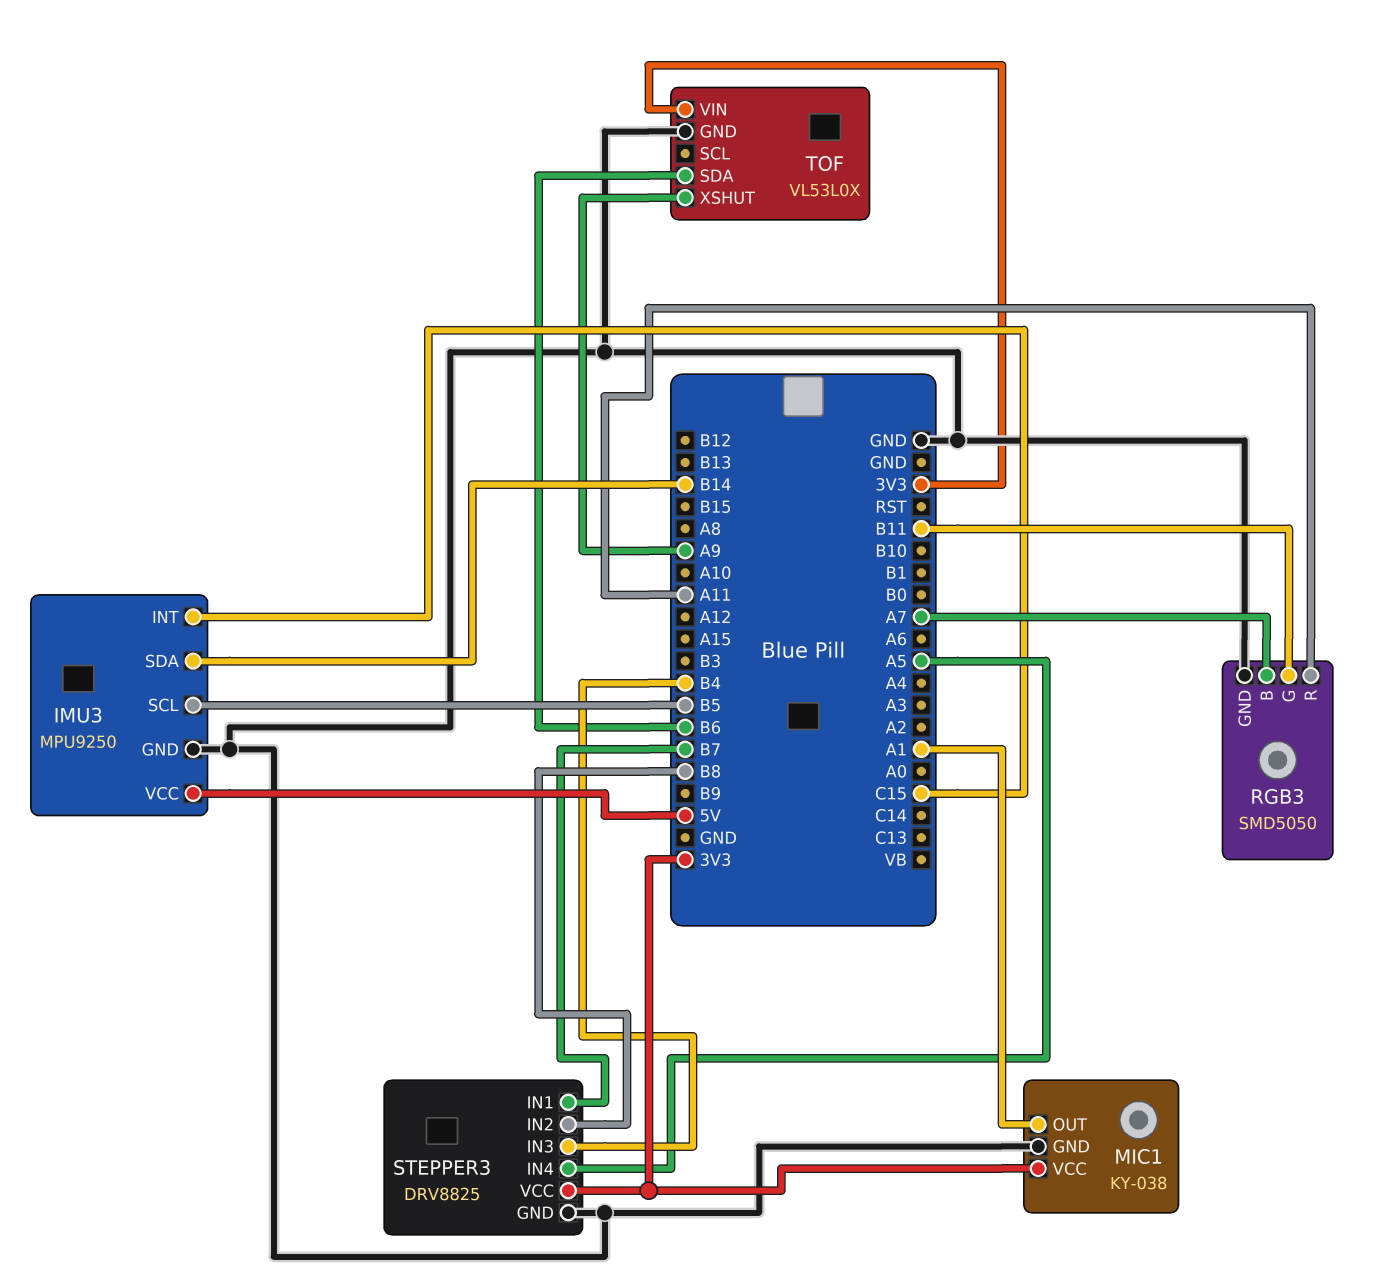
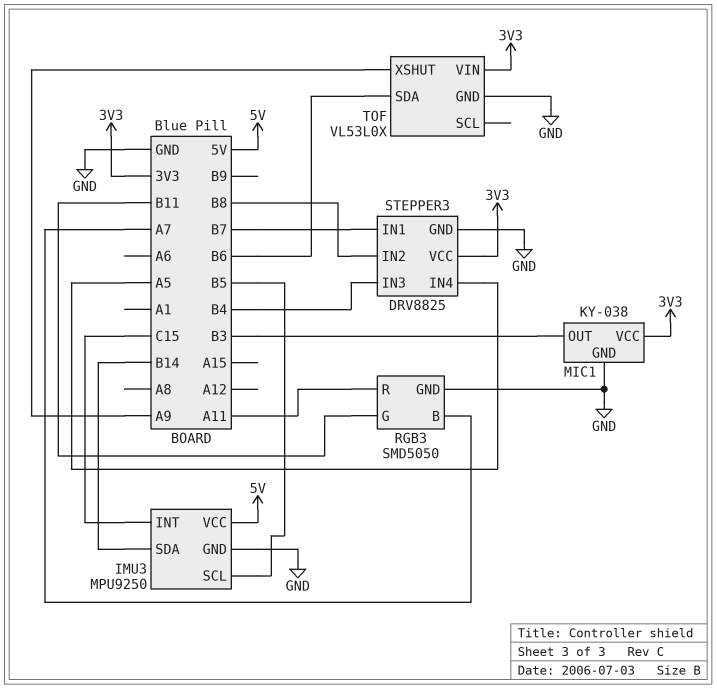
MIC1 pin OUT: A1 -> B3

